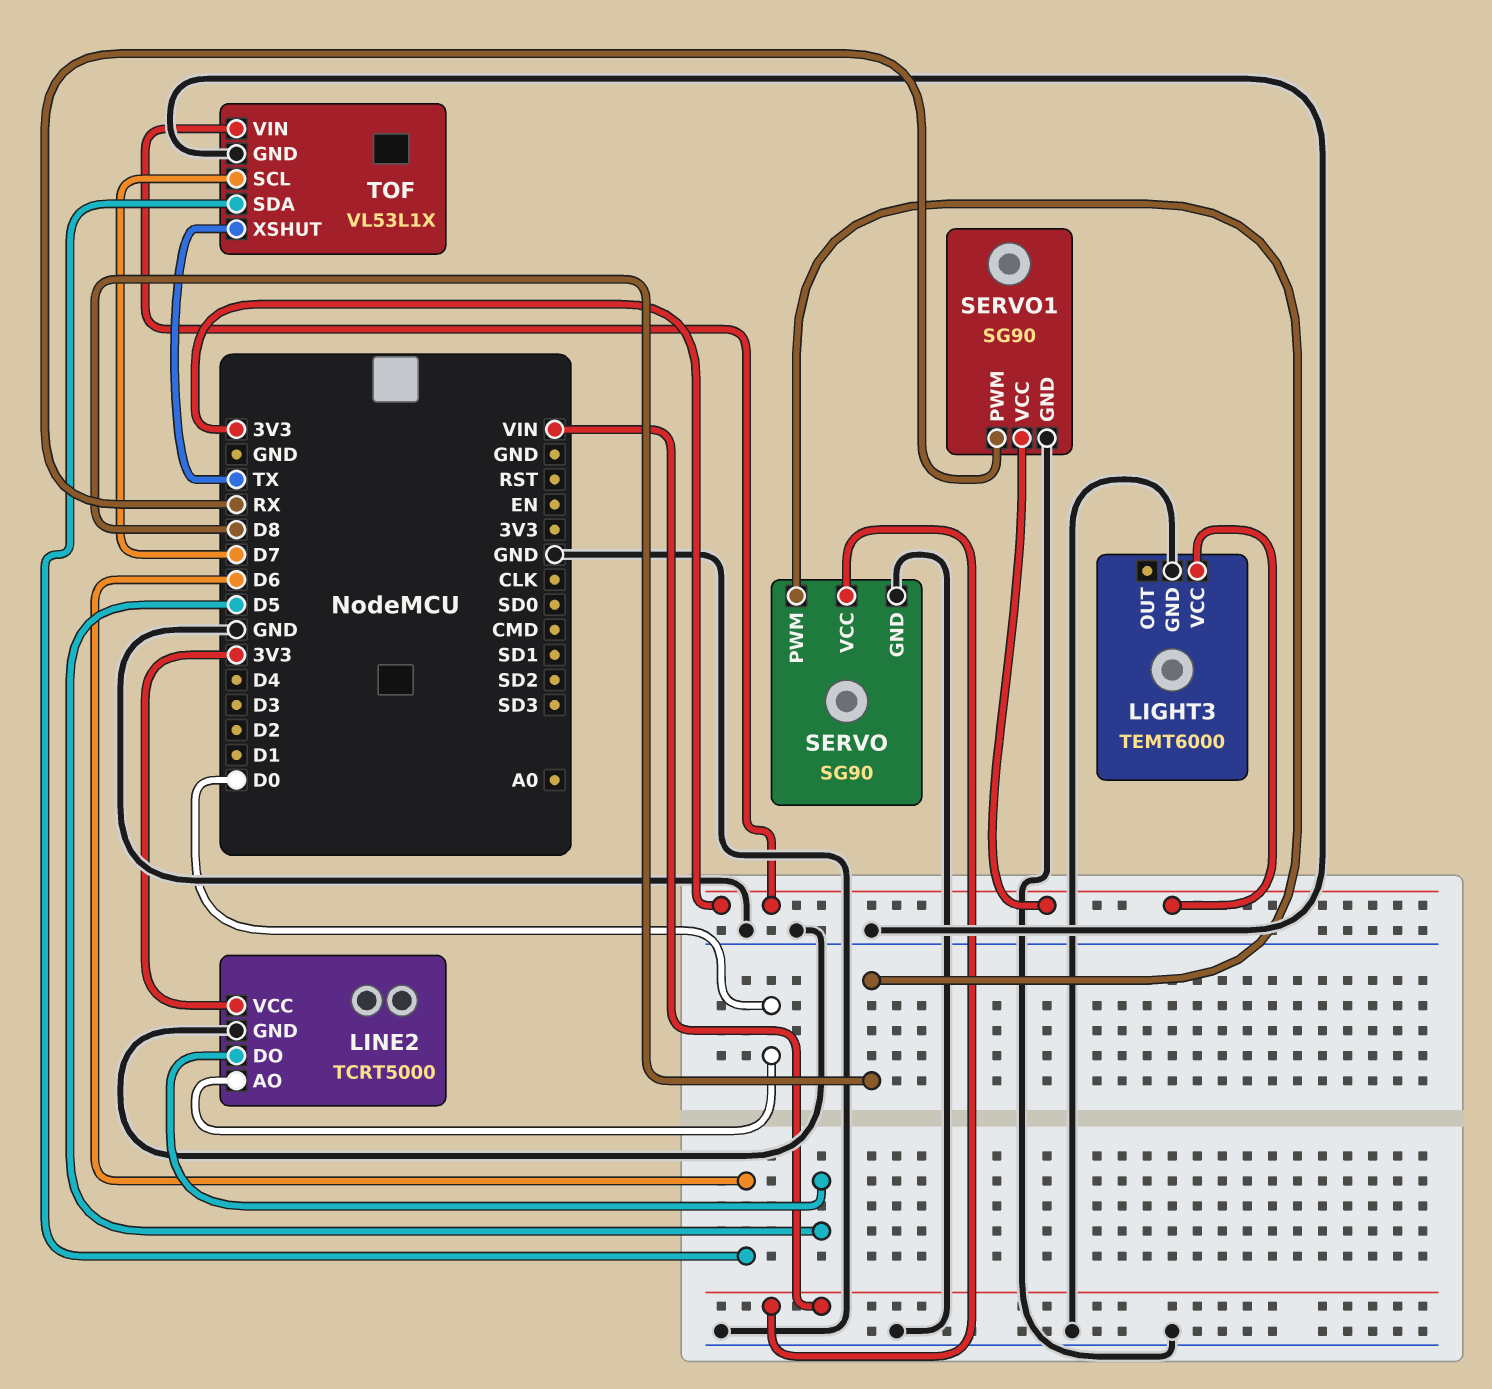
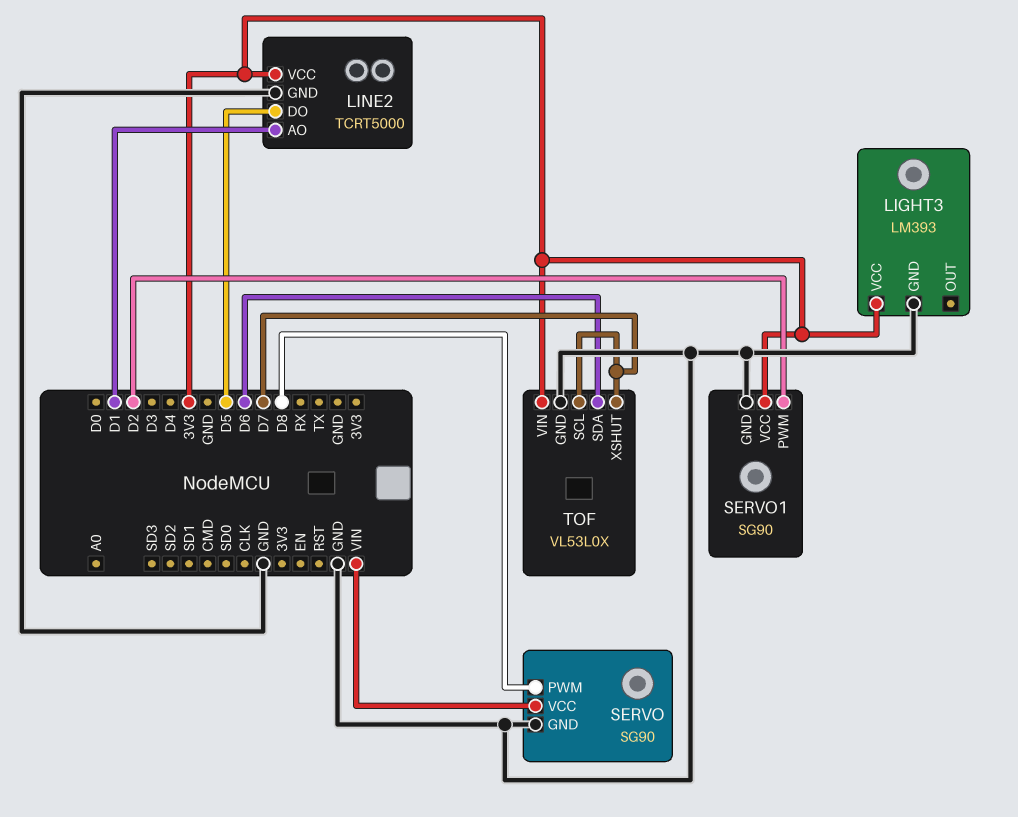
LIGHT3: TEMT6000 -> LM393
LINE2 pin AO: D0 -> D1
SERVO1 pin PWM: RX -> D2
TOF: VL53L1X -> VL53L0X
TOF pin XSHUT: TX -> D7

